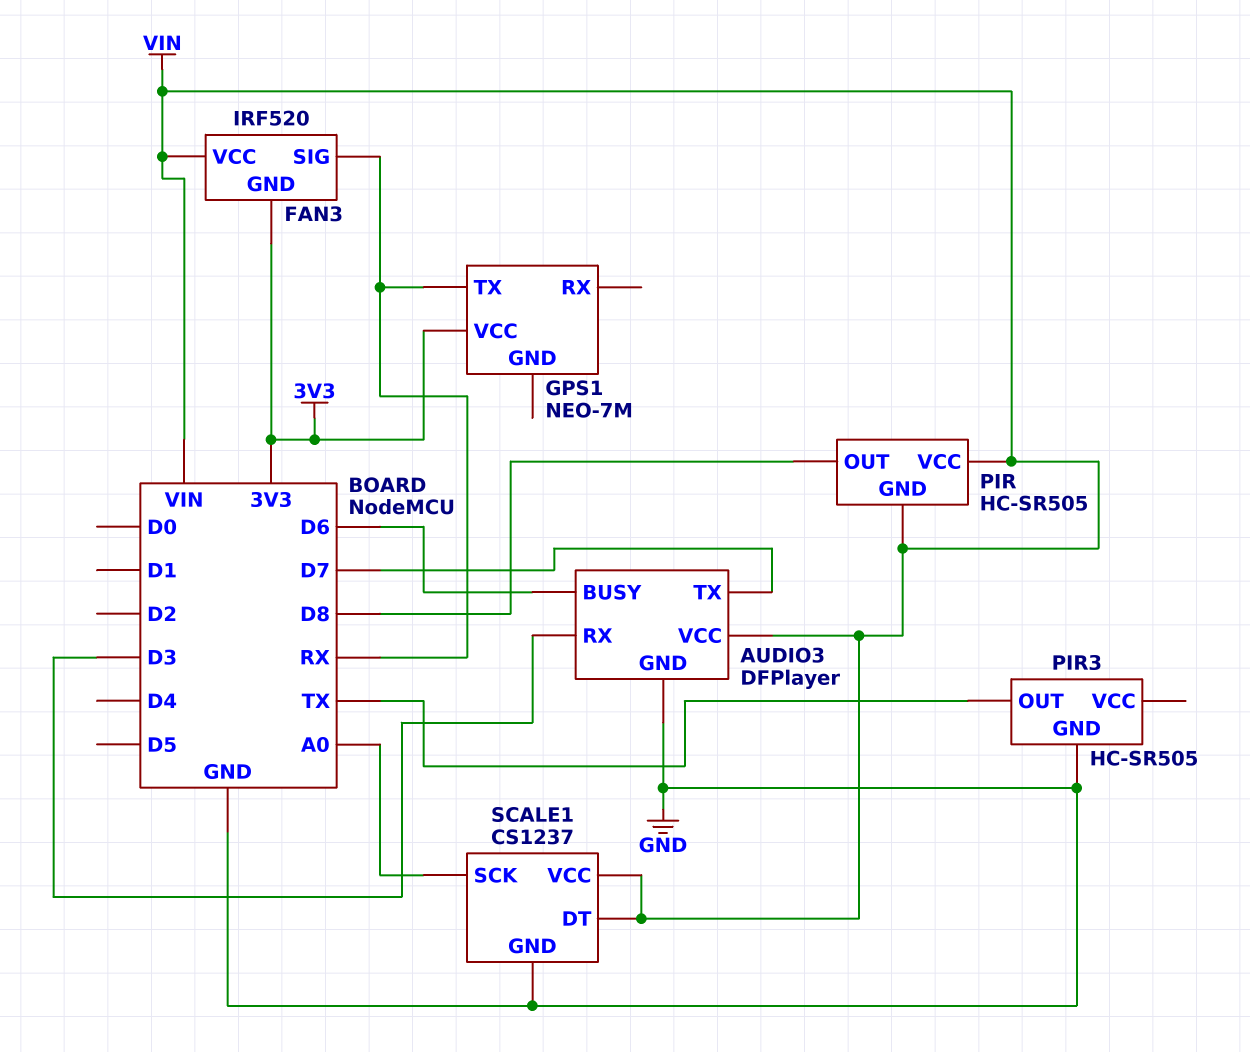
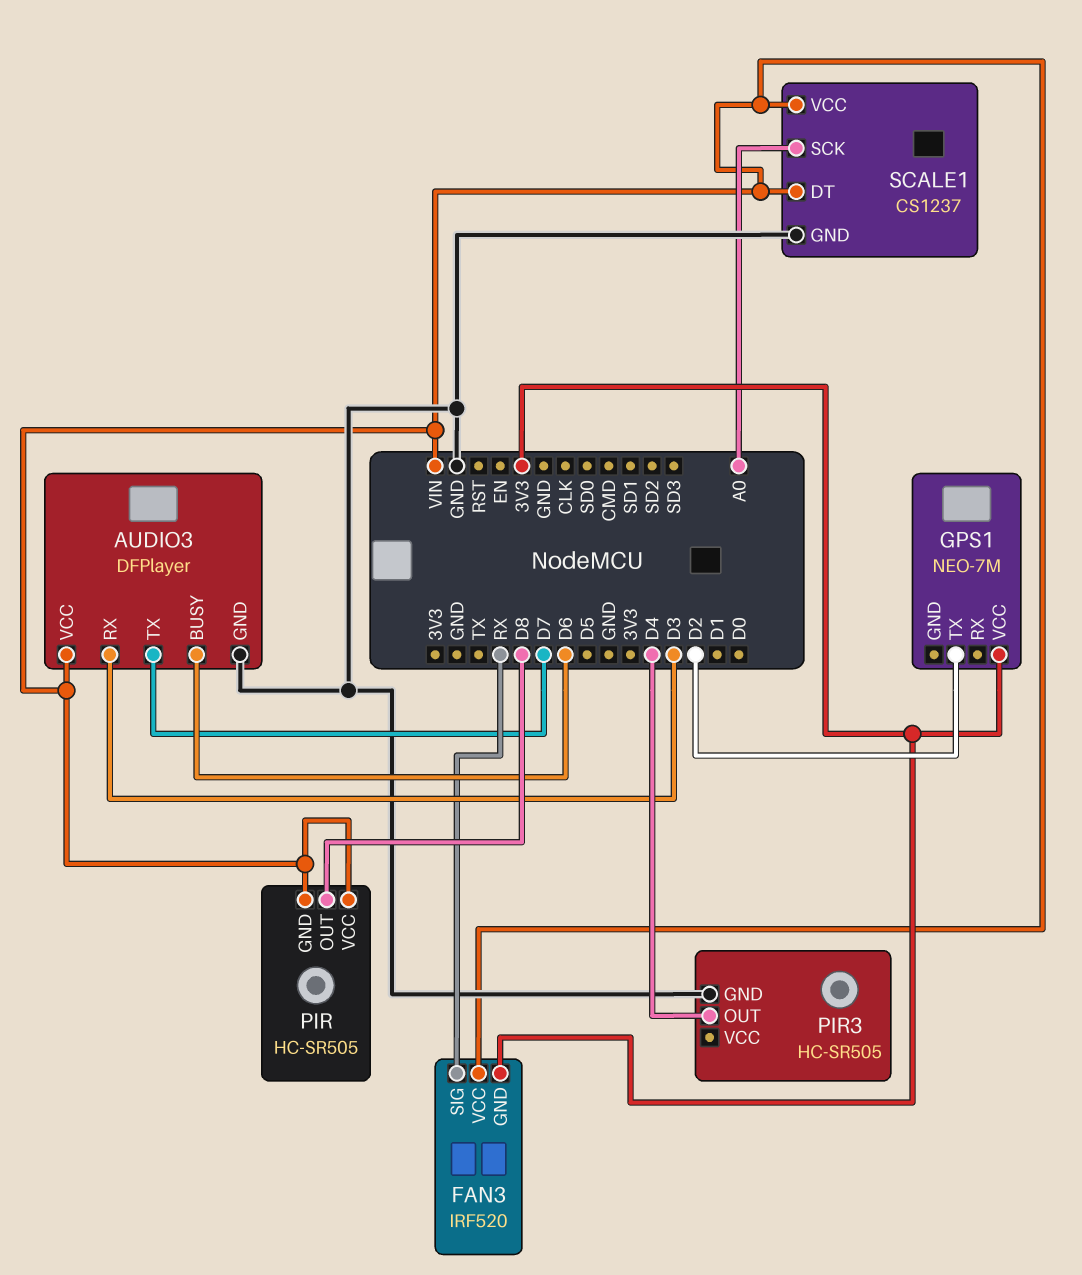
GPS1 pin TX: RX -> D2
PIR3 pin OUT: TX -> D4

